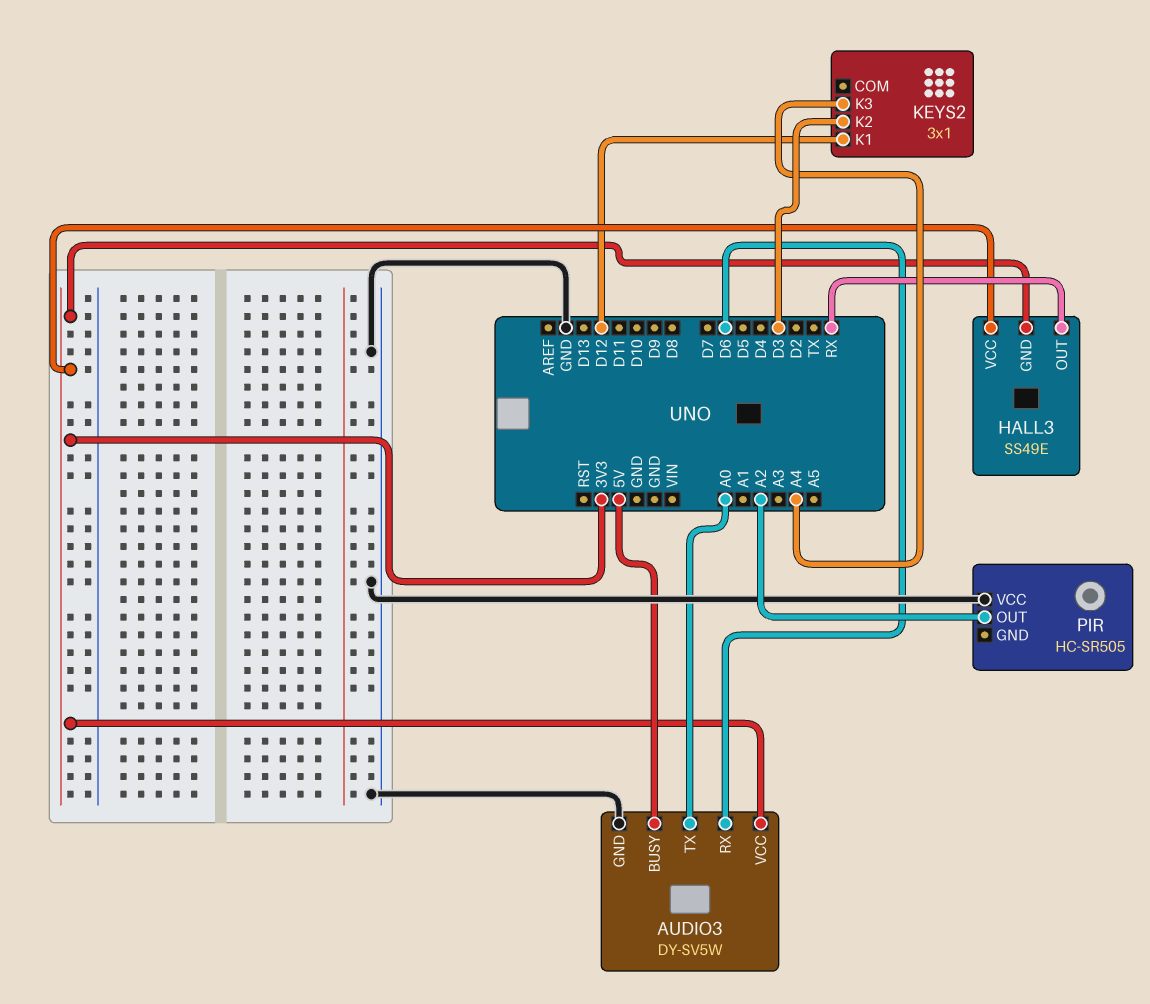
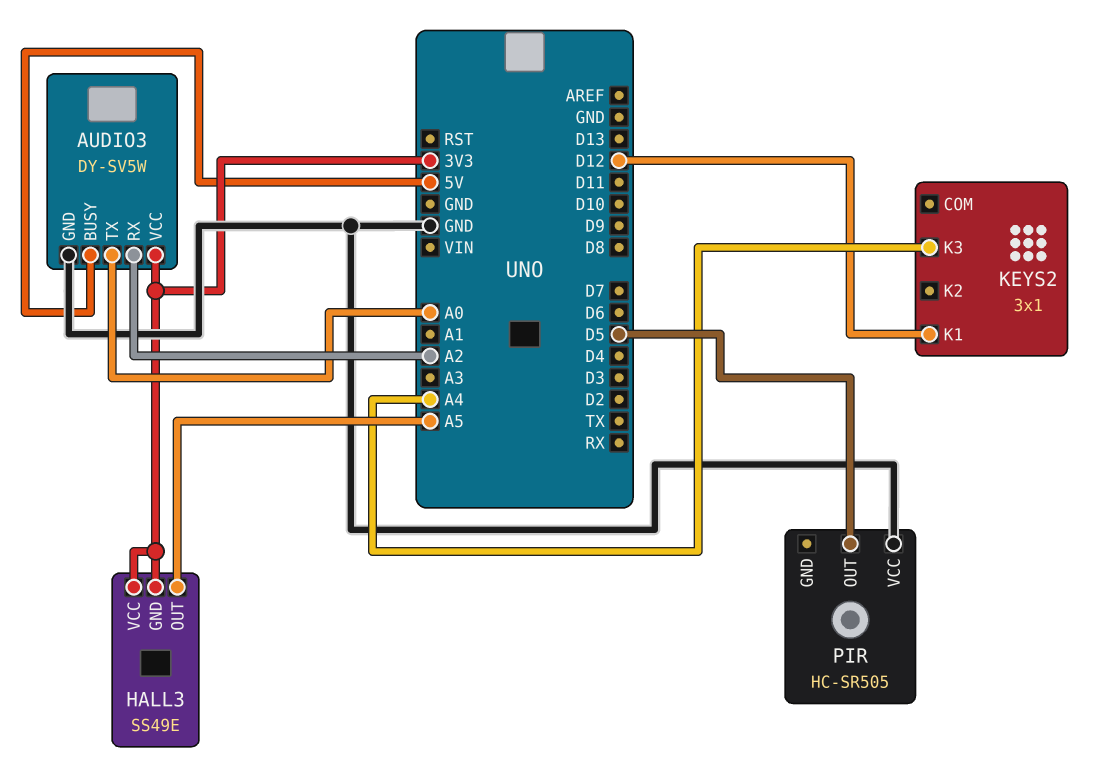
AUDIO3 pin RX: D6 -> A2
HALL3 pin OUT: RX -> A5
KEYS2 pin K2: D3 -> none
PIR pin OUT: A2 -> D5

